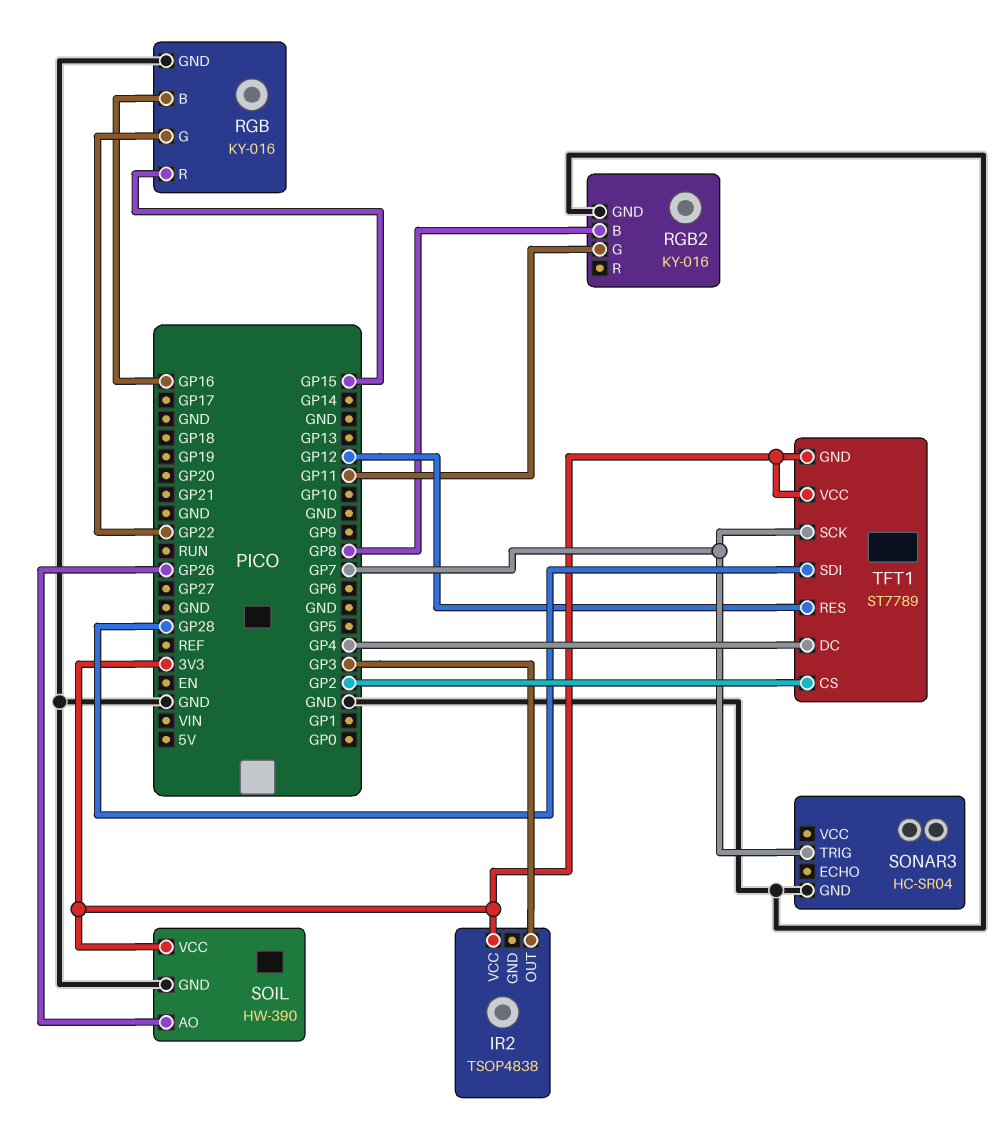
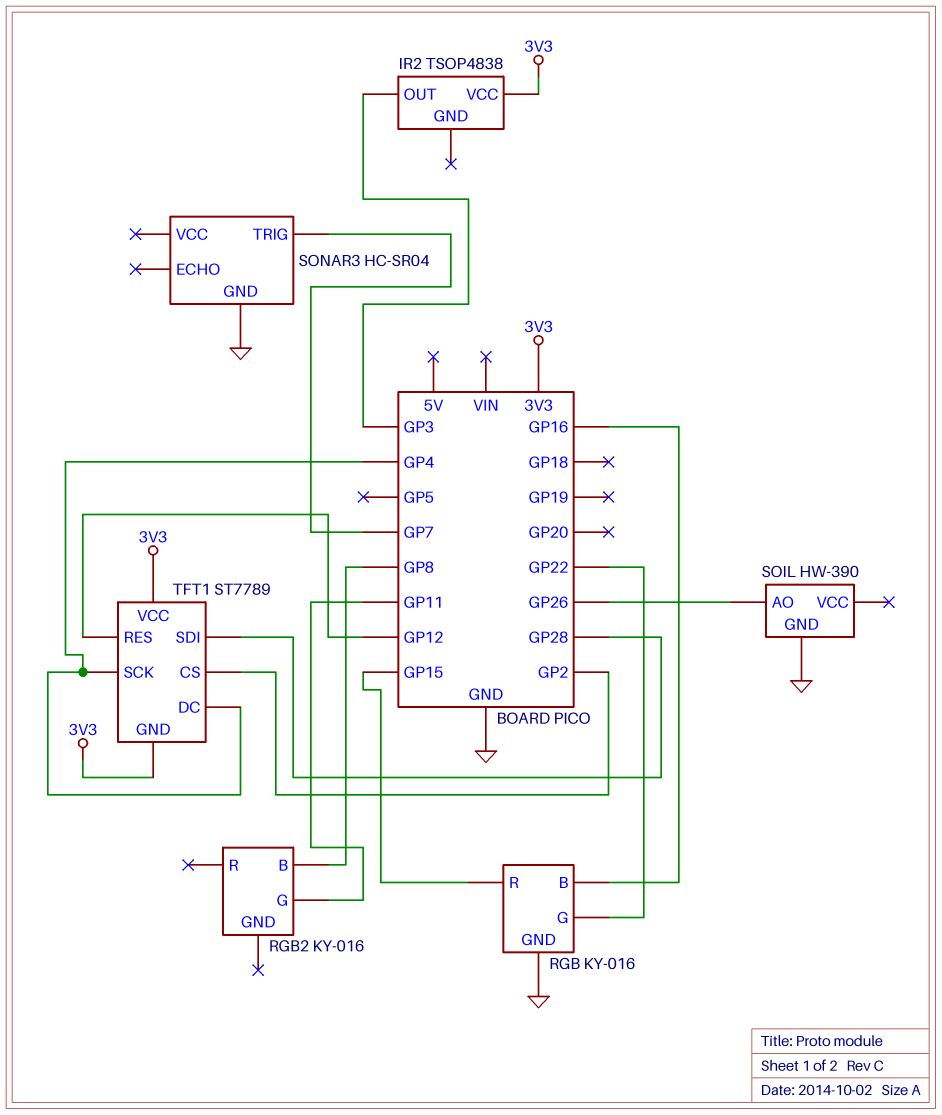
RGB2 pin GND: GND -> none
SOIL pin VCC: 3V3 -> none
TFT1 pin SCK: GP7 -> GP4

